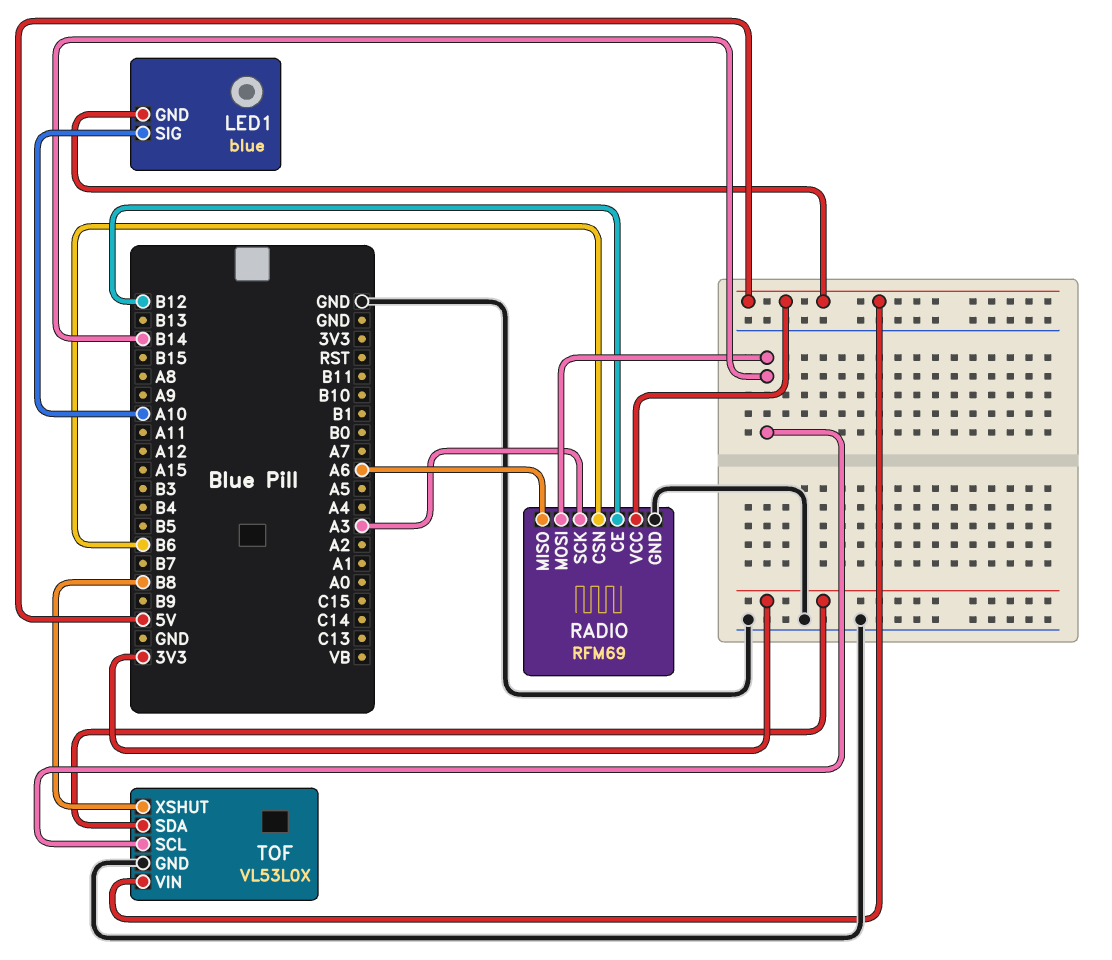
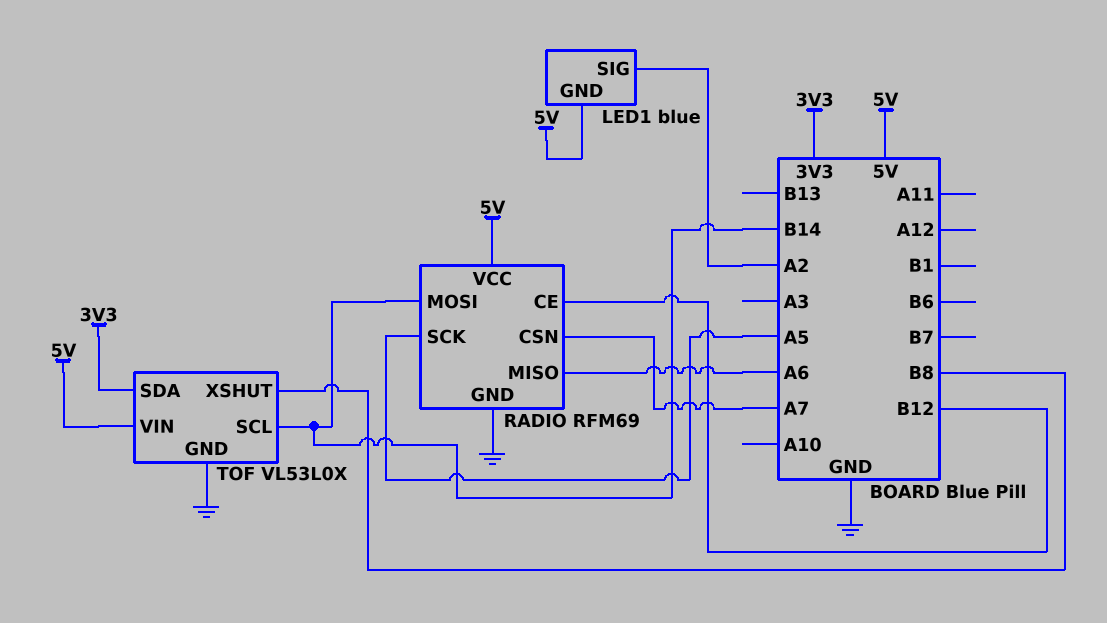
LED1 pin SIG: A10 -> A2
RADIO pin CSN: B6 -> A7
RADIO pin SCK: A3 -> A5

